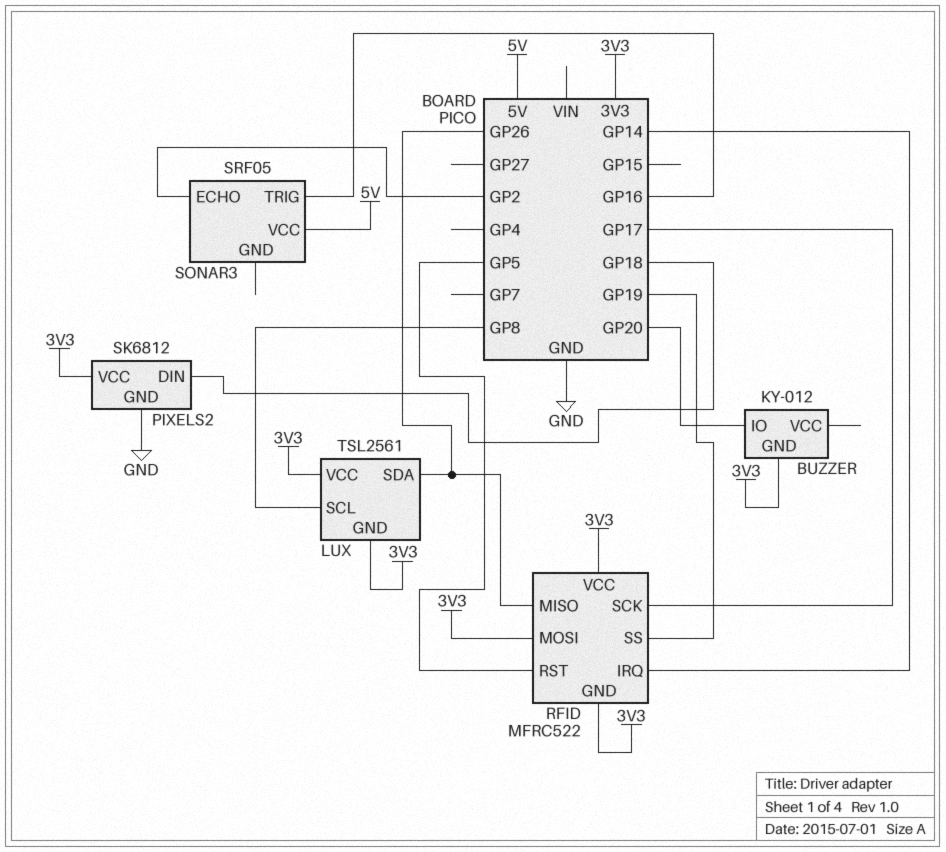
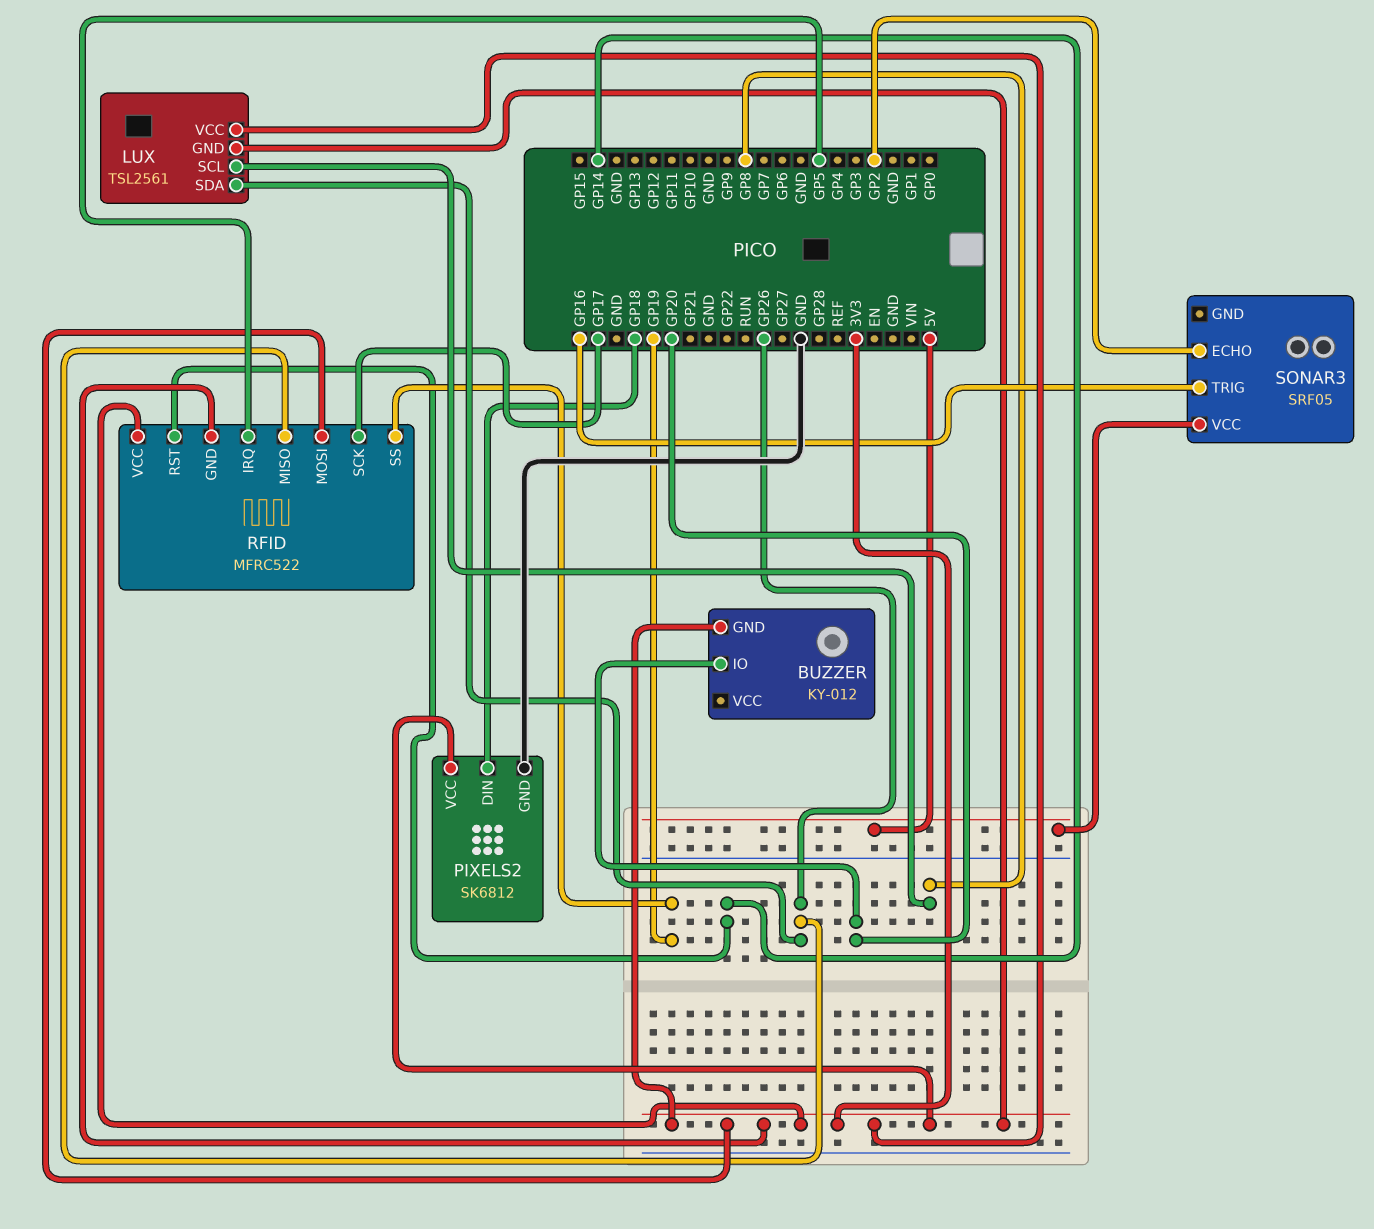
RFID pin IRQ: GP14 -> GP5
RFID pin RST: GP5 -> GP14

